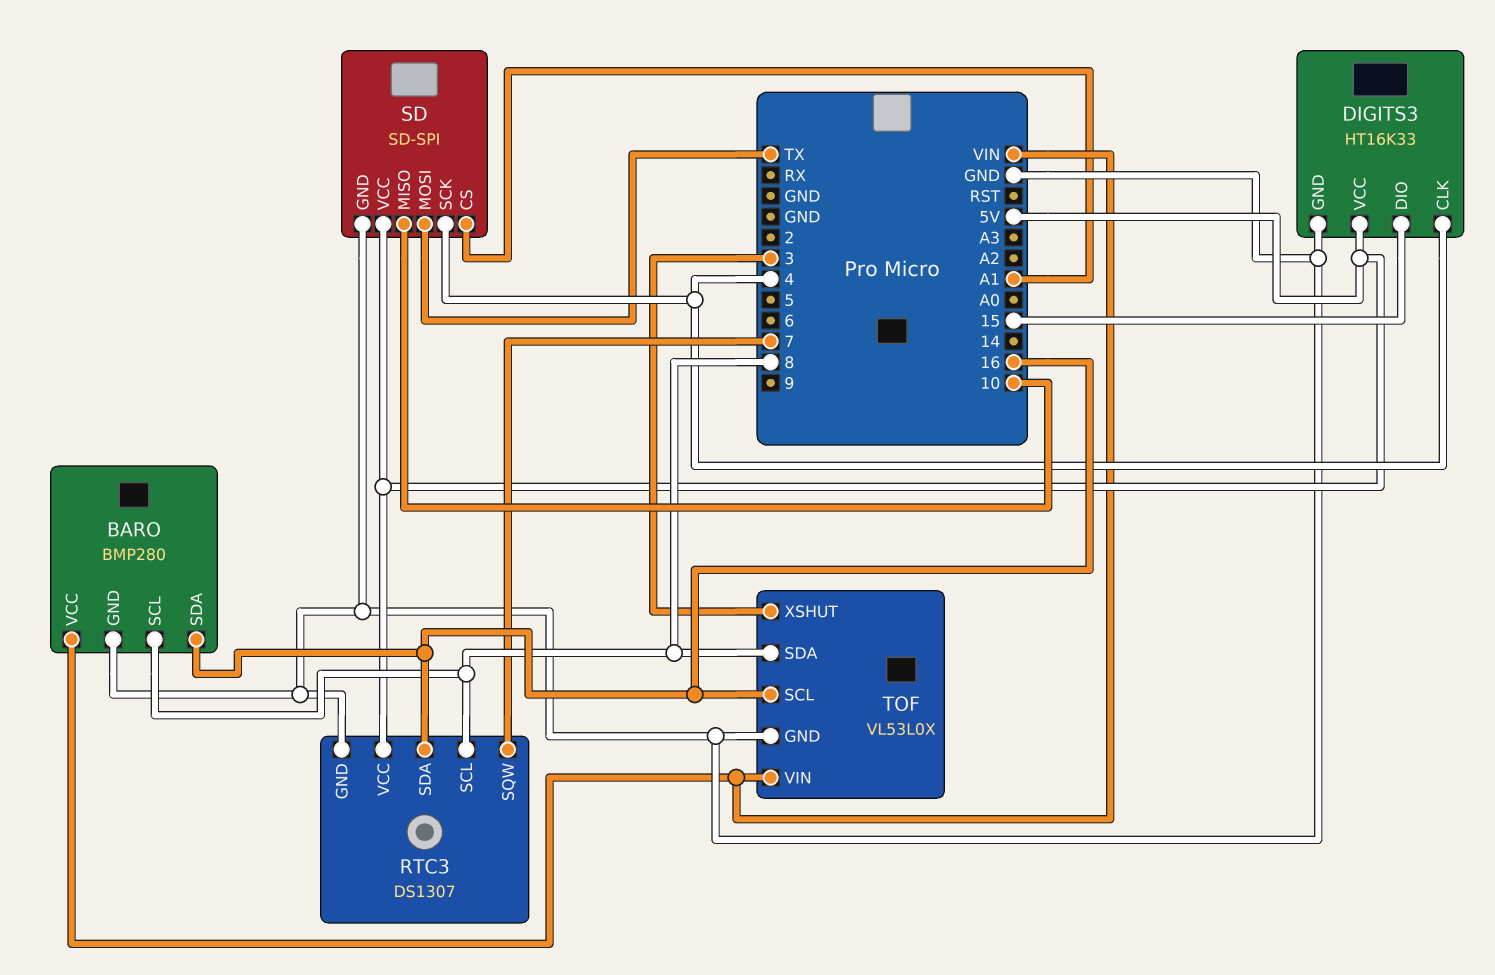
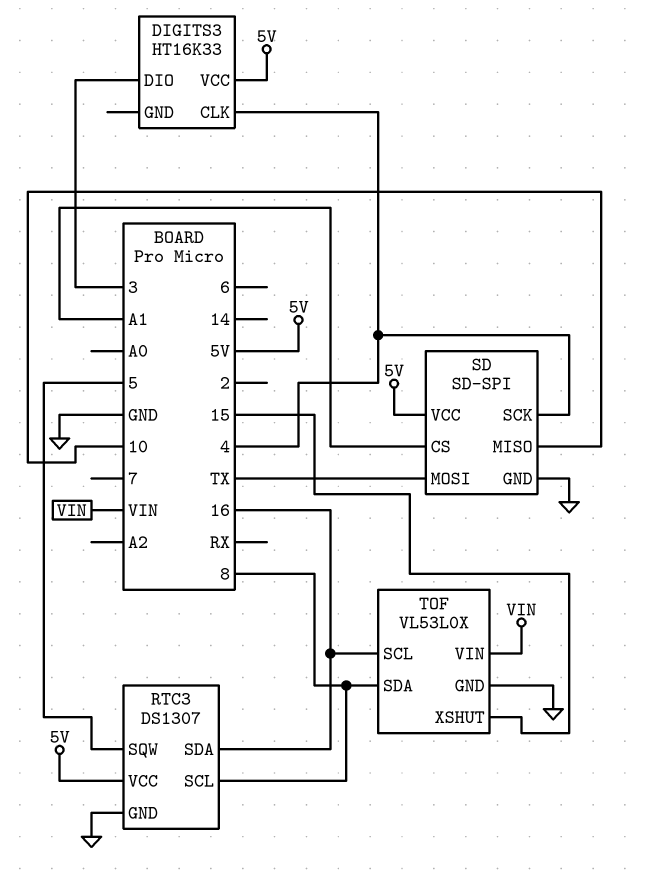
BARO: BMP280 -> none
BARO pin GND: GND -> none
BARO pin SCL: 8 -> none
BARO pin SDA: 16 -> none
BARO pin VCC: VIN -> none
DIGITS3 pin DIO: 15 -> 3
DIGITS3 pin GND: GND -> none
RTC3 pin SQW: 7 -> 5
TOF pin XSHUT: 3 -> 15

